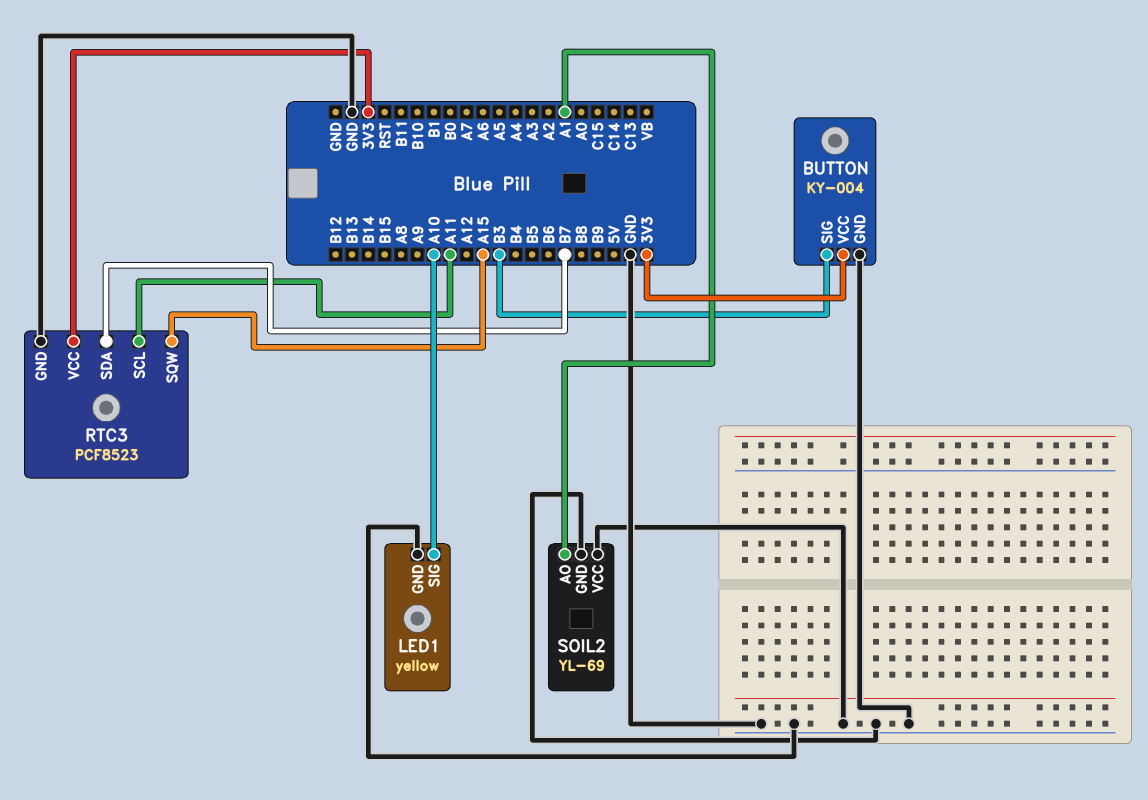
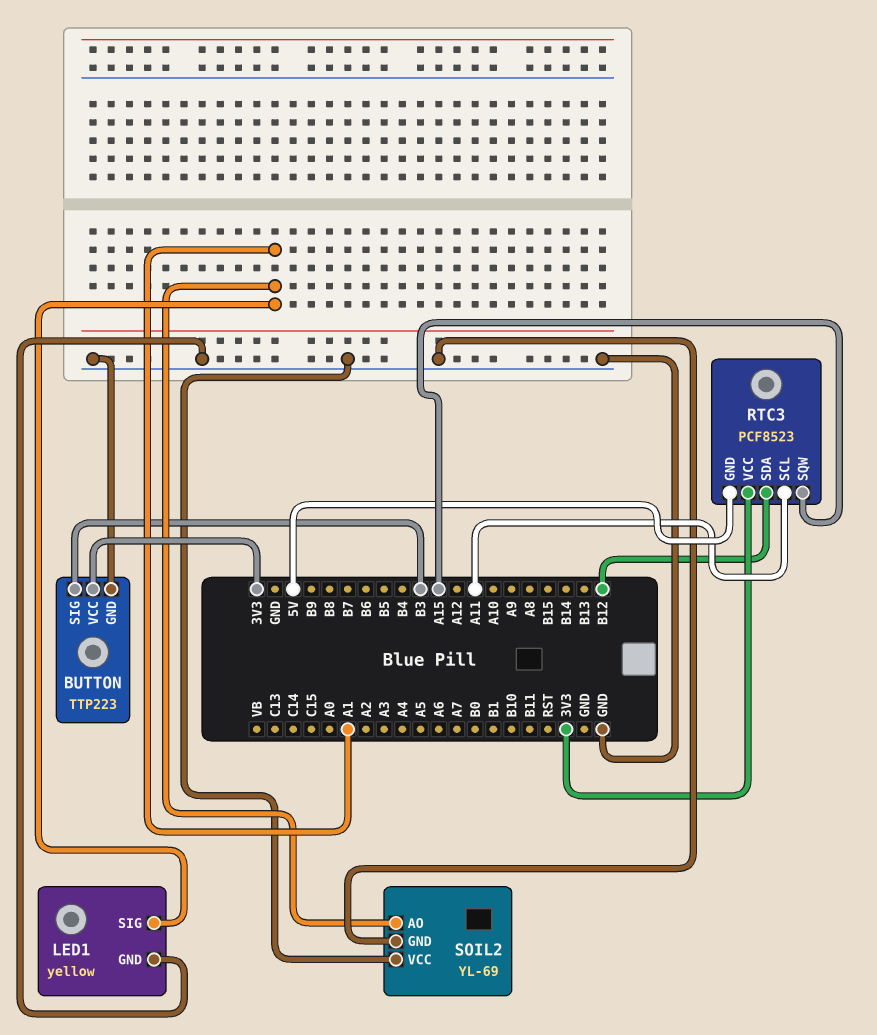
BUTTON: KY-004 -> TTP223
LED1 pin SIG: A10 -> A1
RTC3 pin GND: GND -> 5V
RTC3 pin SDA: B7 -> B12

